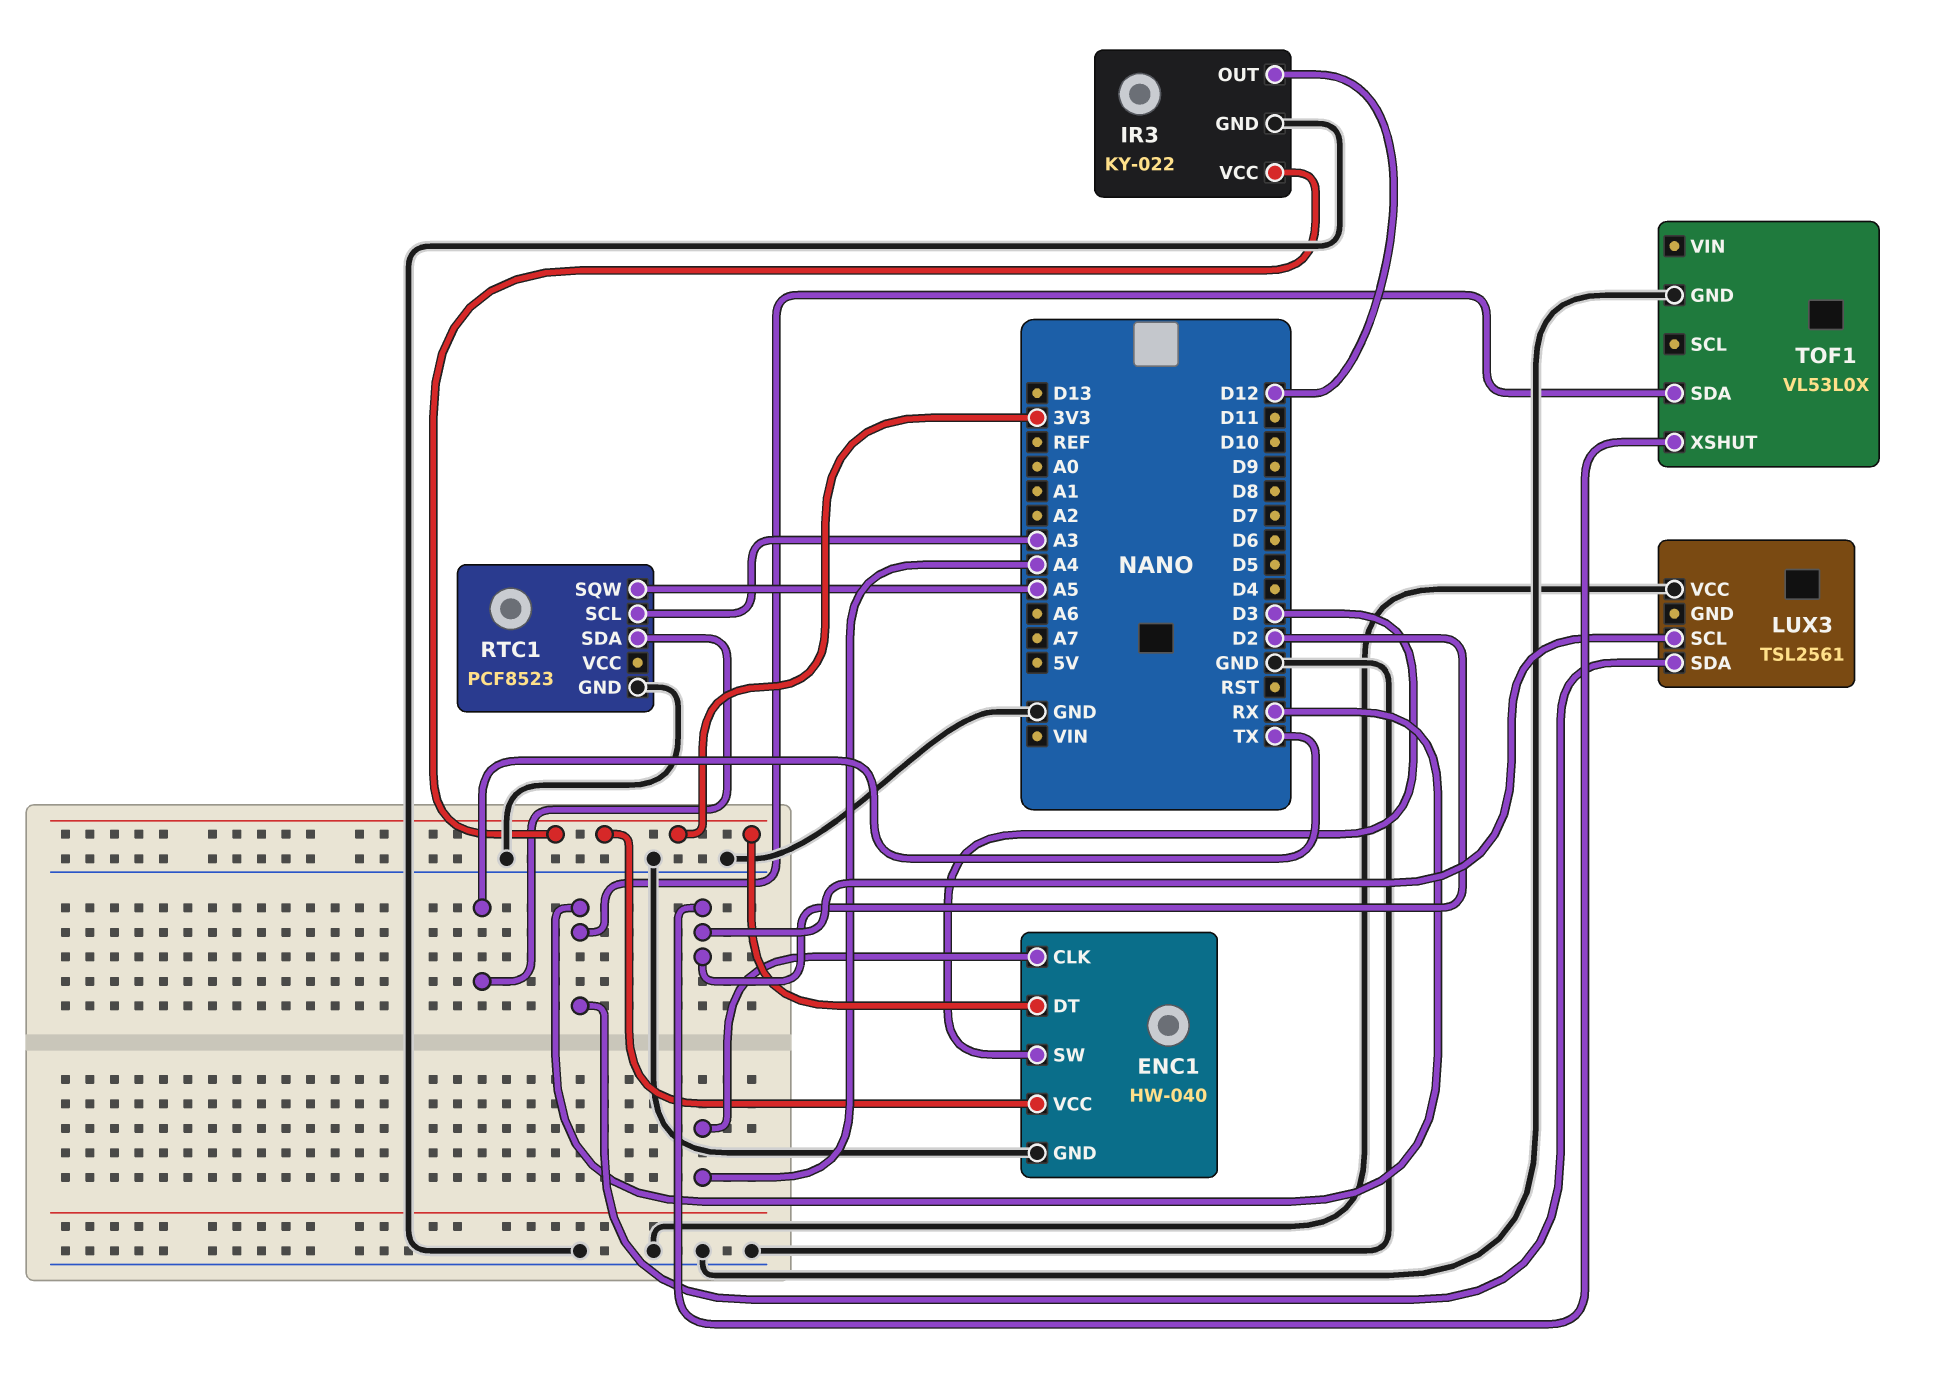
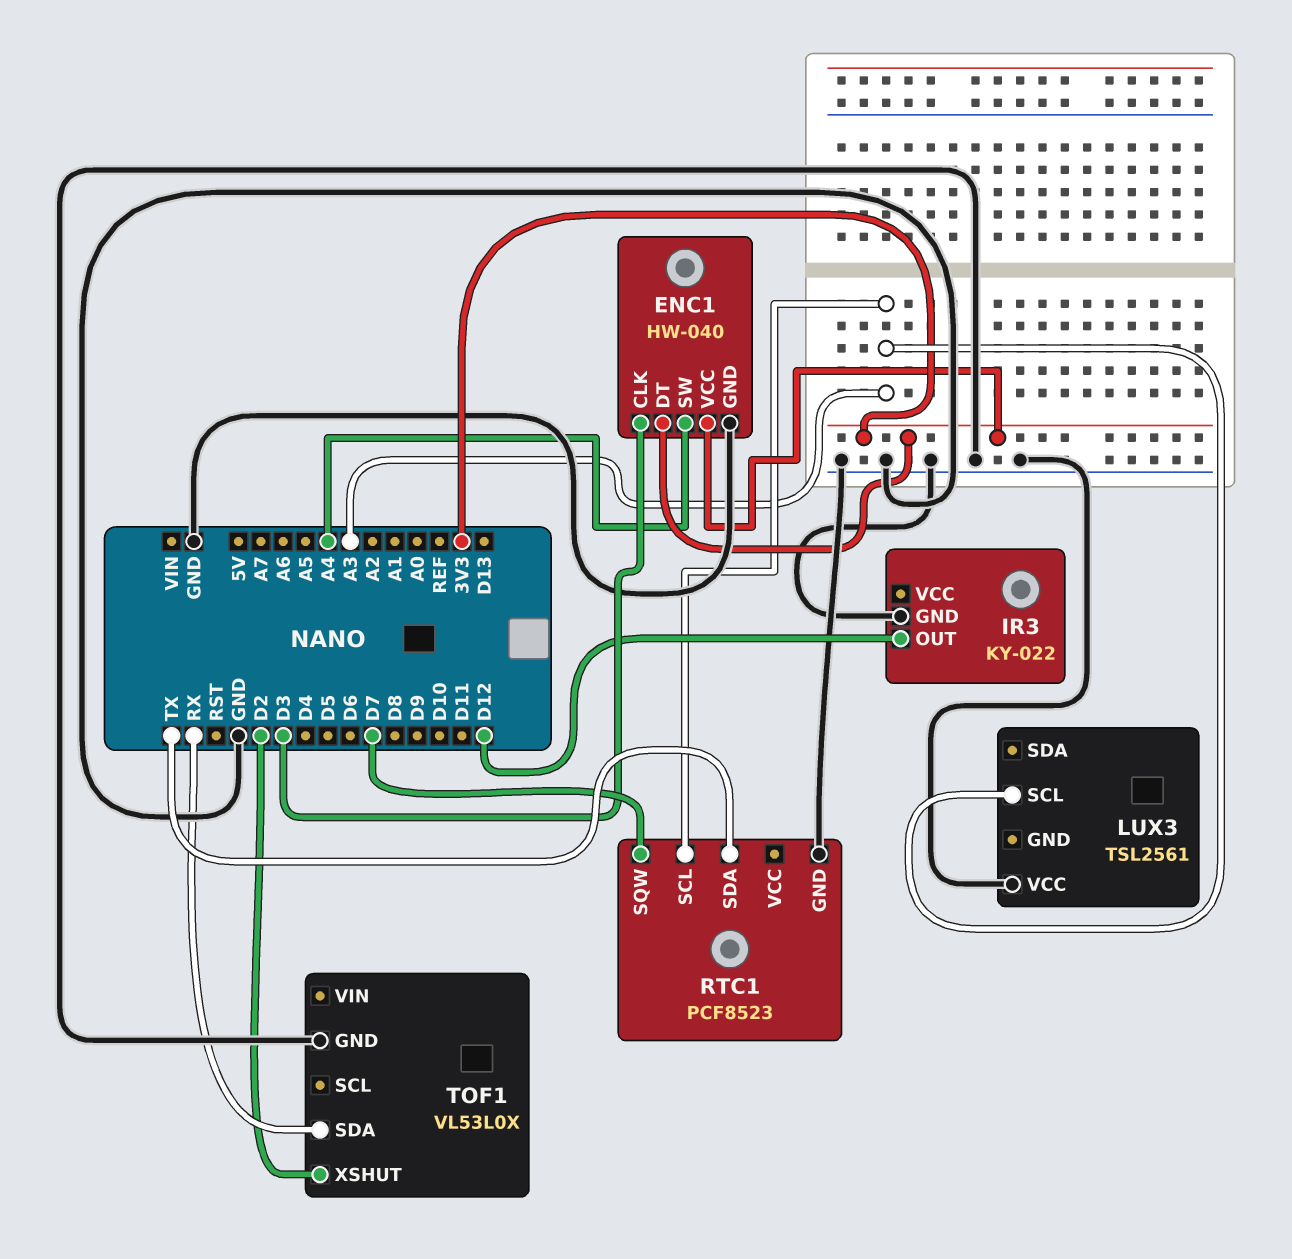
ENC1 pin CLK: A4 -> D3
ENC1 pin SW: D3 -> A4
IR3 pin VCC: 3V3 -> none
LUX3 pin SCL: D2 -> A3
LUX3 pin SDA: RX -> none
RTC1 pin SQW: A5 -> D7

